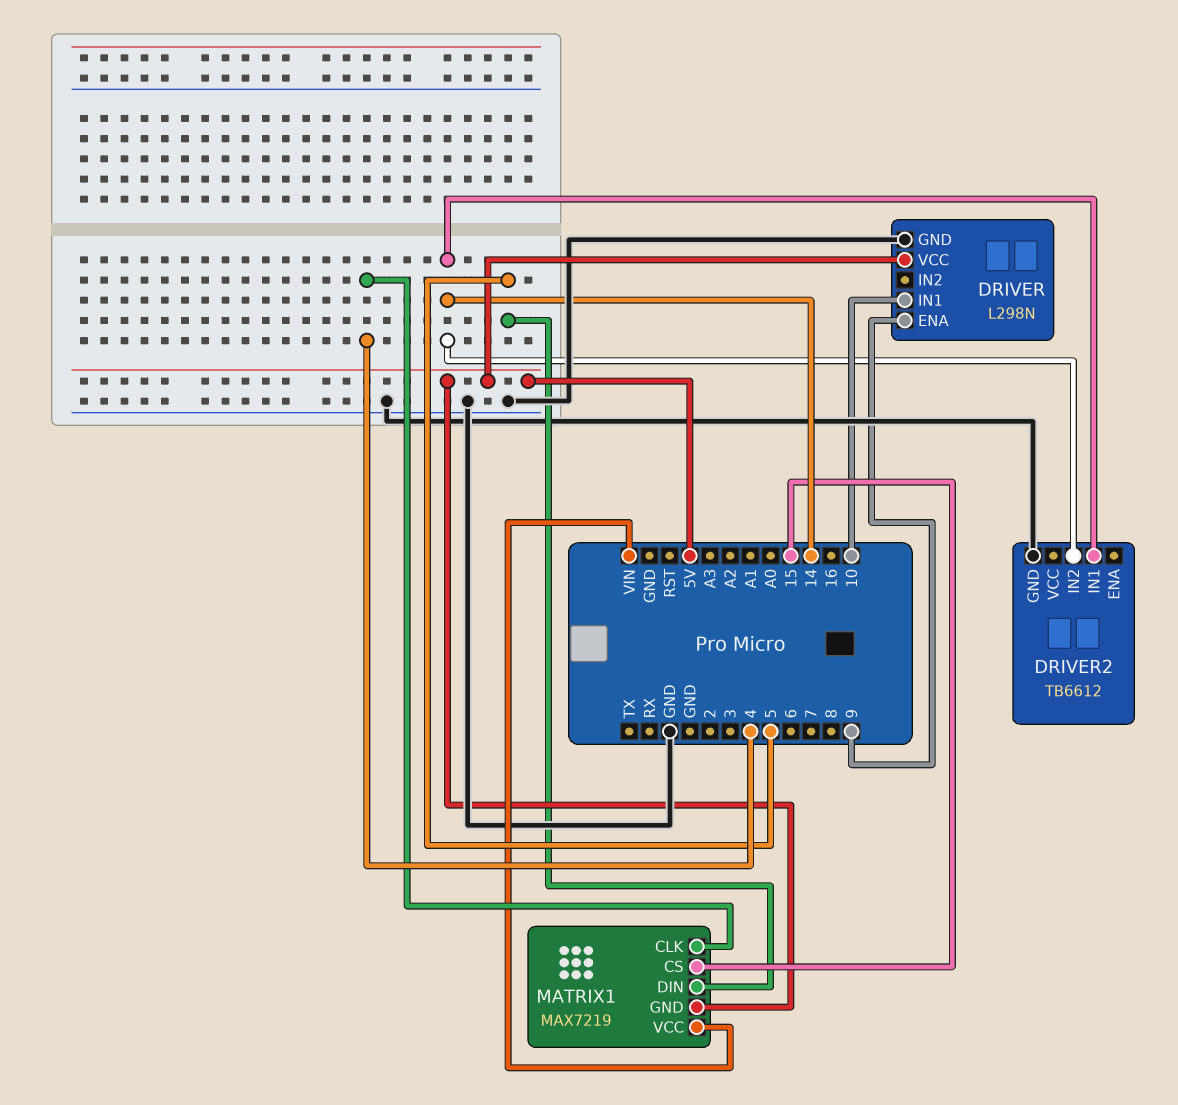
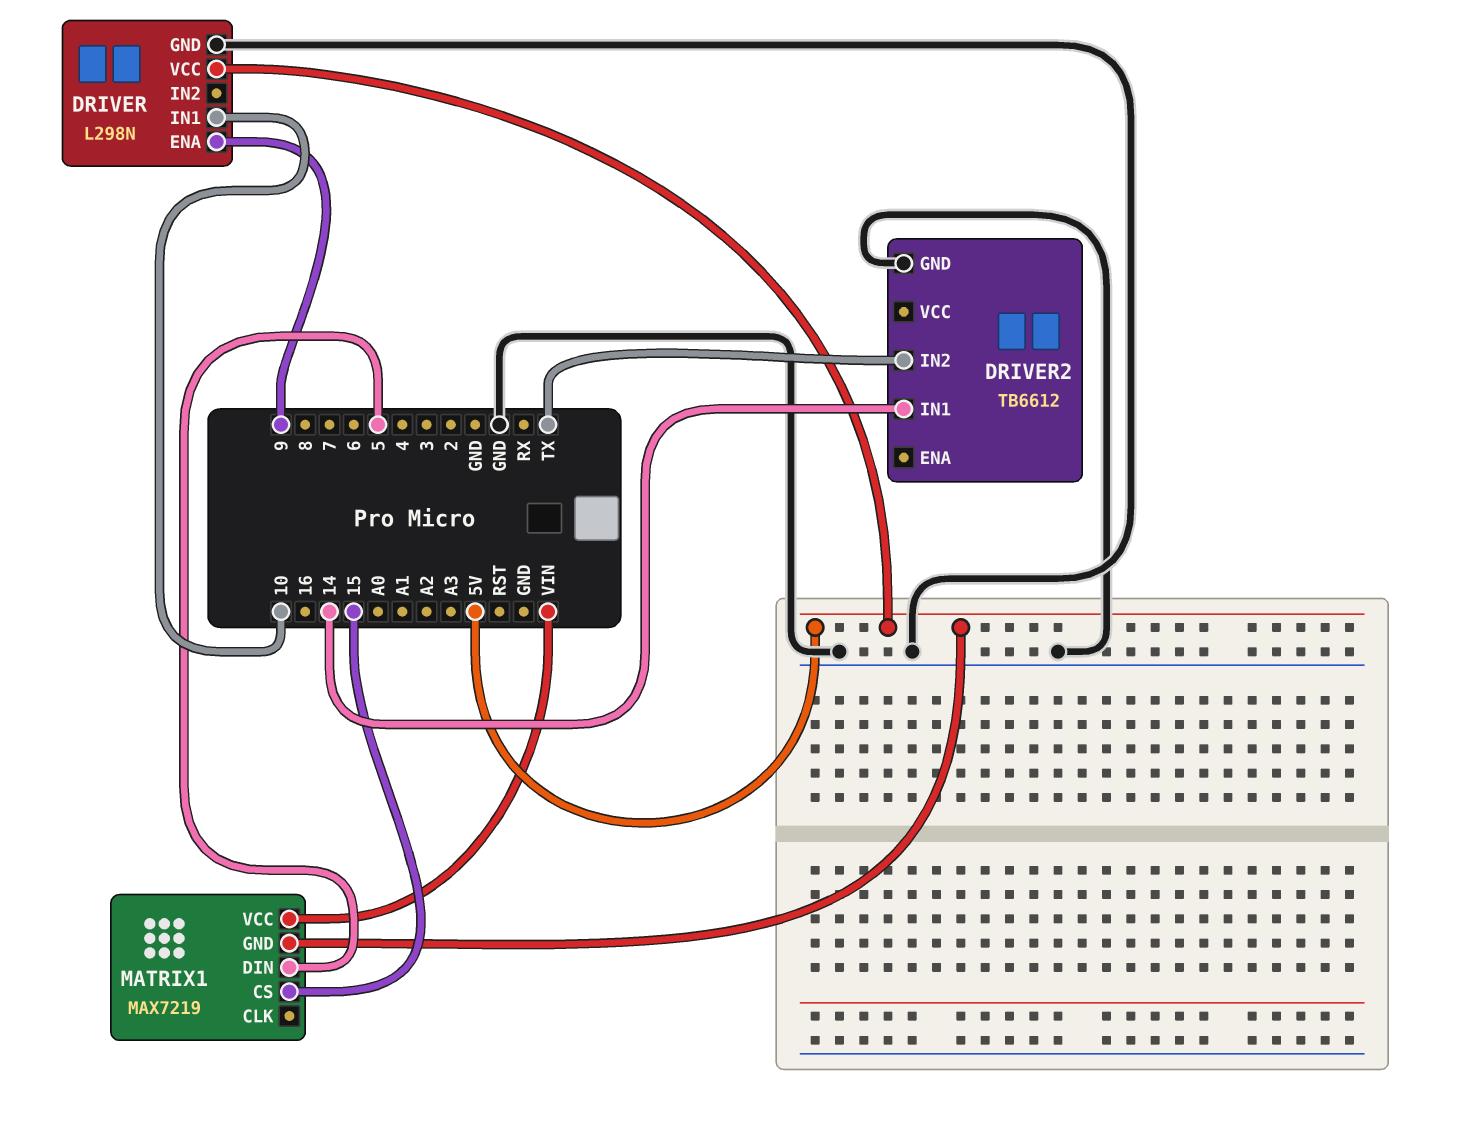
DRIVER2 pin IN2: 14 -> TX
MATRIX1 pin CLK: 4 -> none

